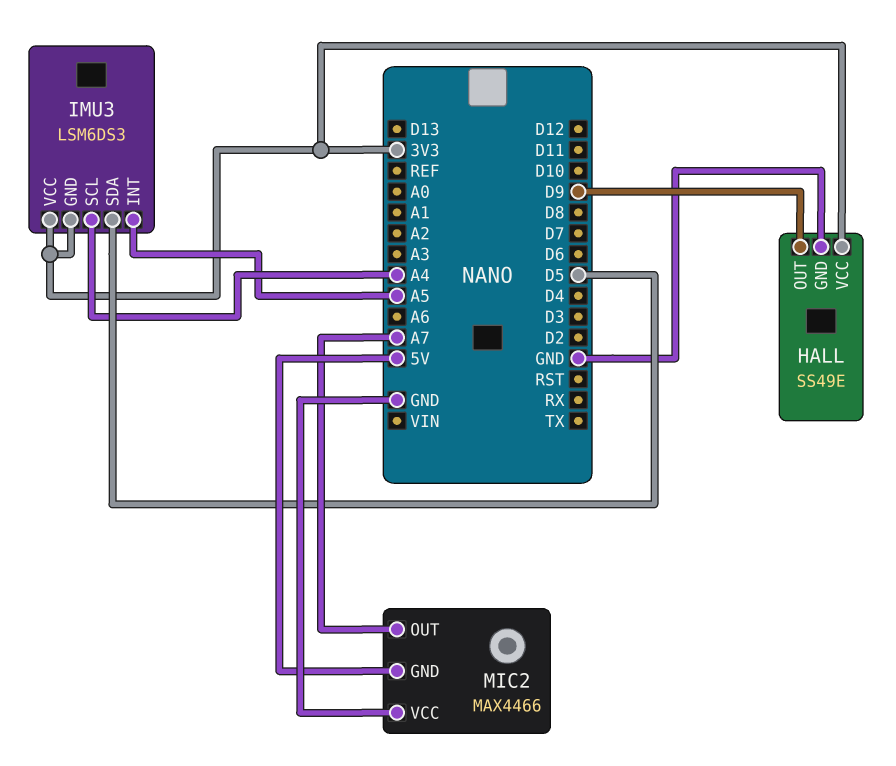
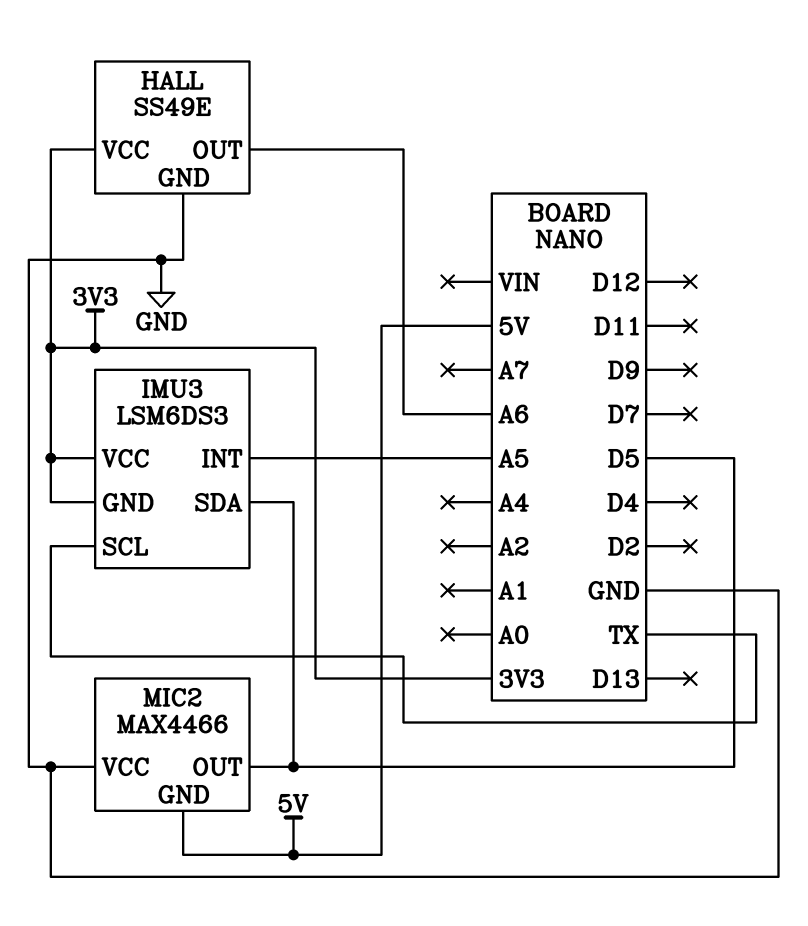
HALL pin OUT: D9 -> A6
IMU3 pin SCL: A4 -> TX
MIC2 pin OUT: A7 -> D5

